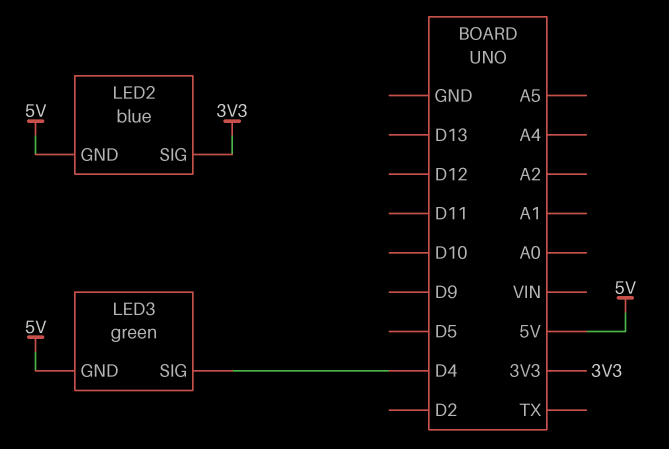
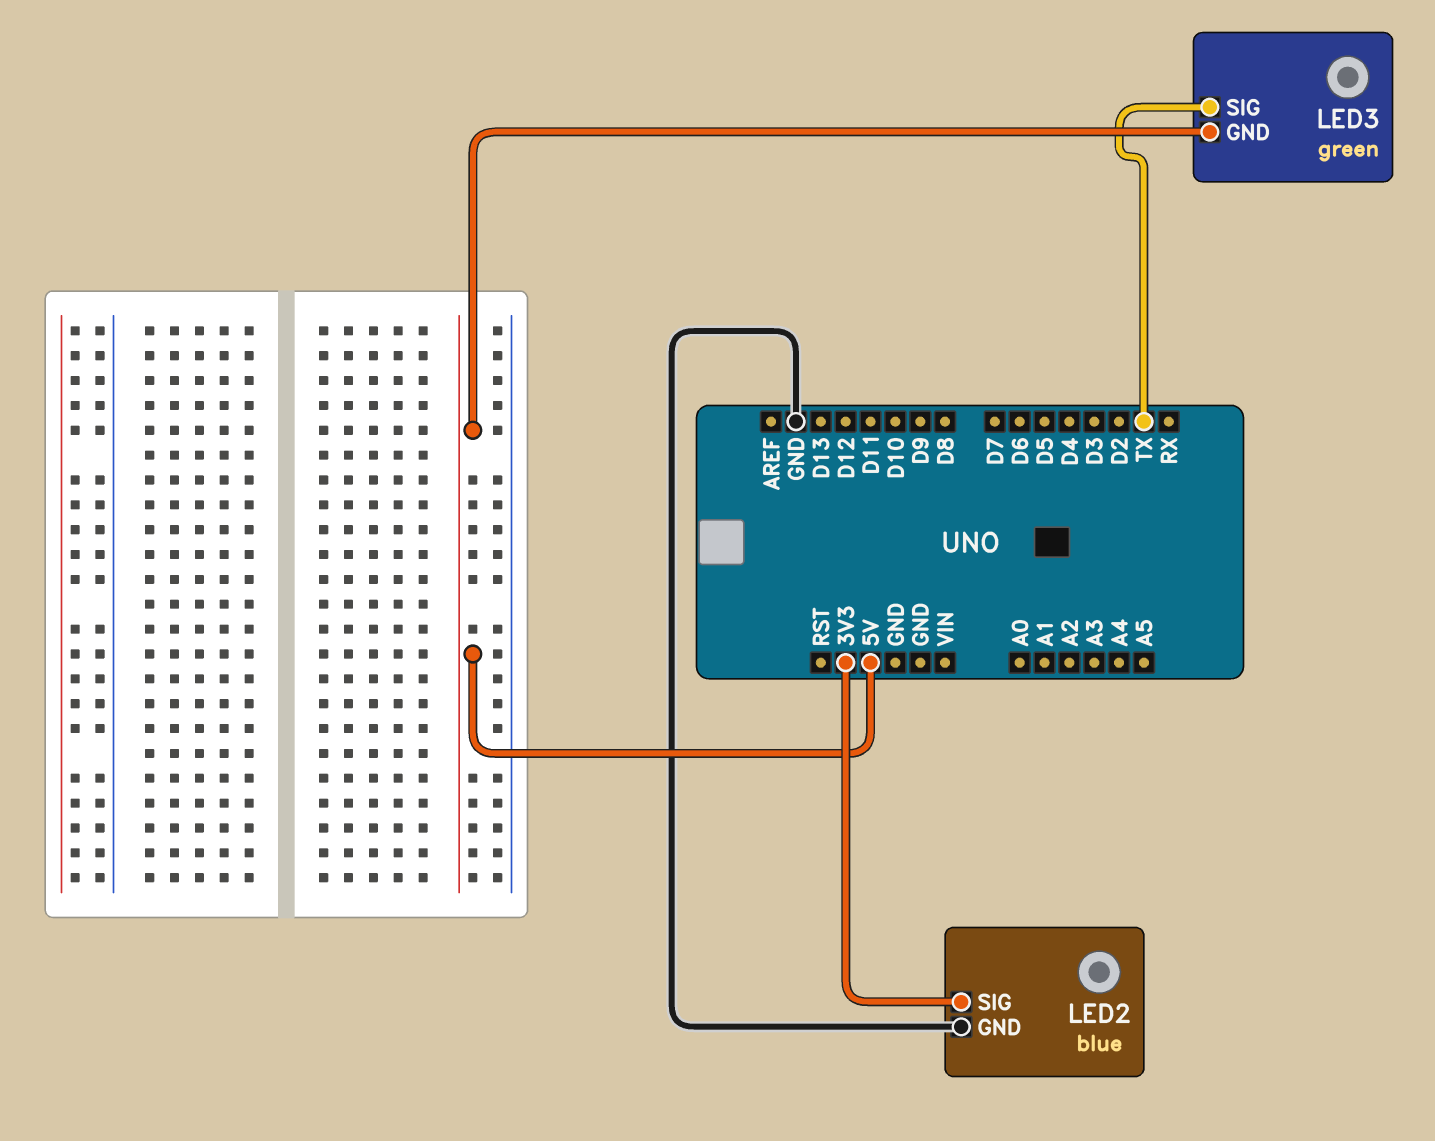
LED2 pin GND: 5V -> GND
LED3 pin SIG: D4 -> TX

